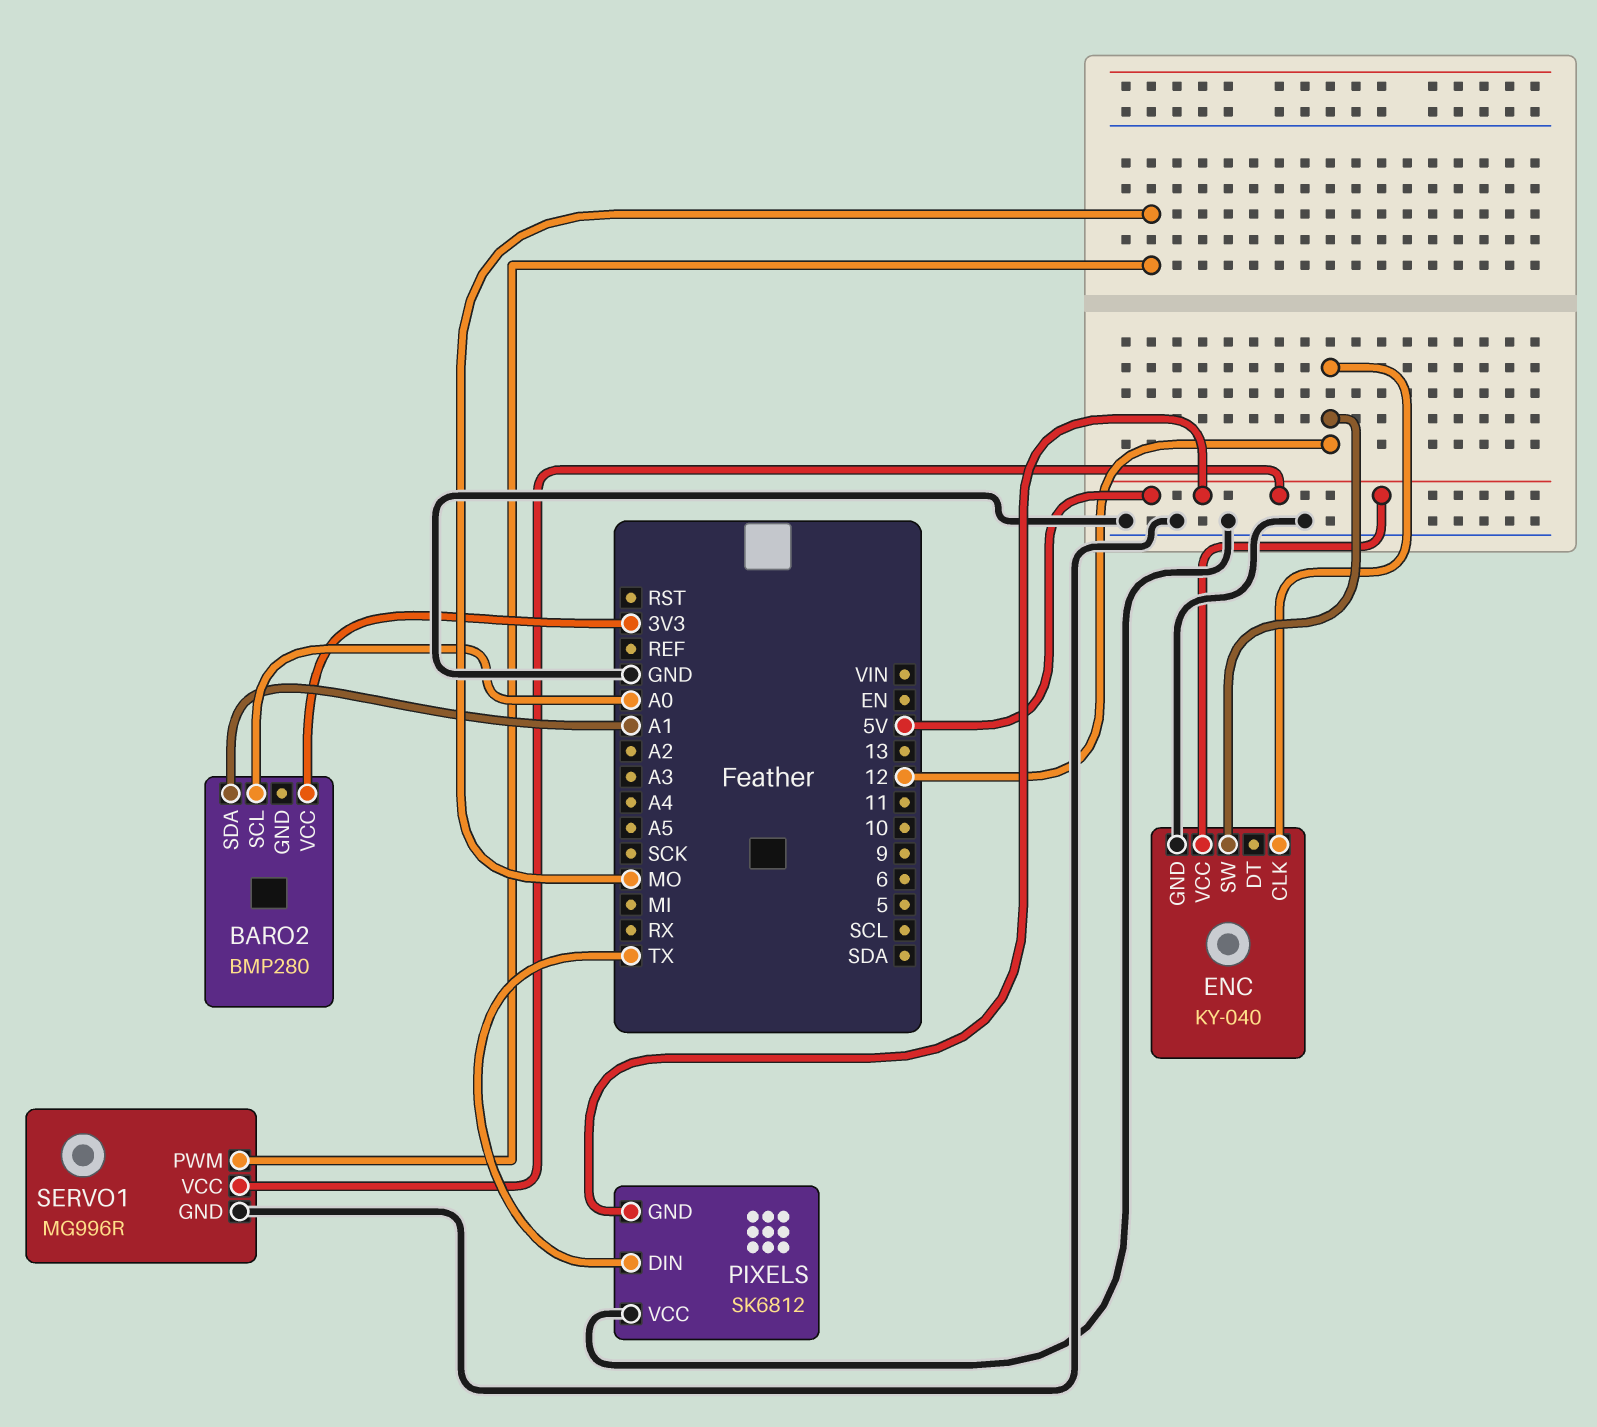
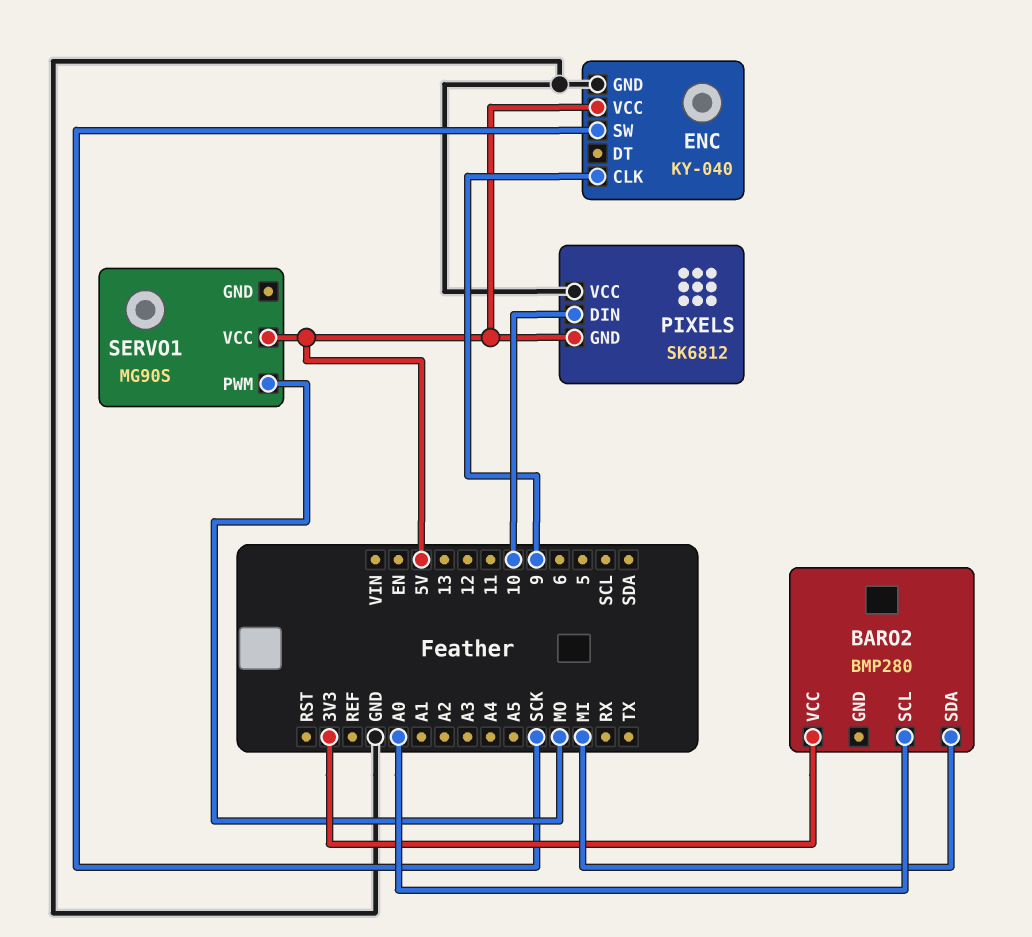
BARO2 pin SDA: A1 -> MI
ENC pin CLK: 12 -> 9
ENC pin SW: 12 -> SCK
PIXELS pin DIN: TX -> 10
SERVO1: MG996R -> MG90S
SERVO1 pin GND: GND -> none

